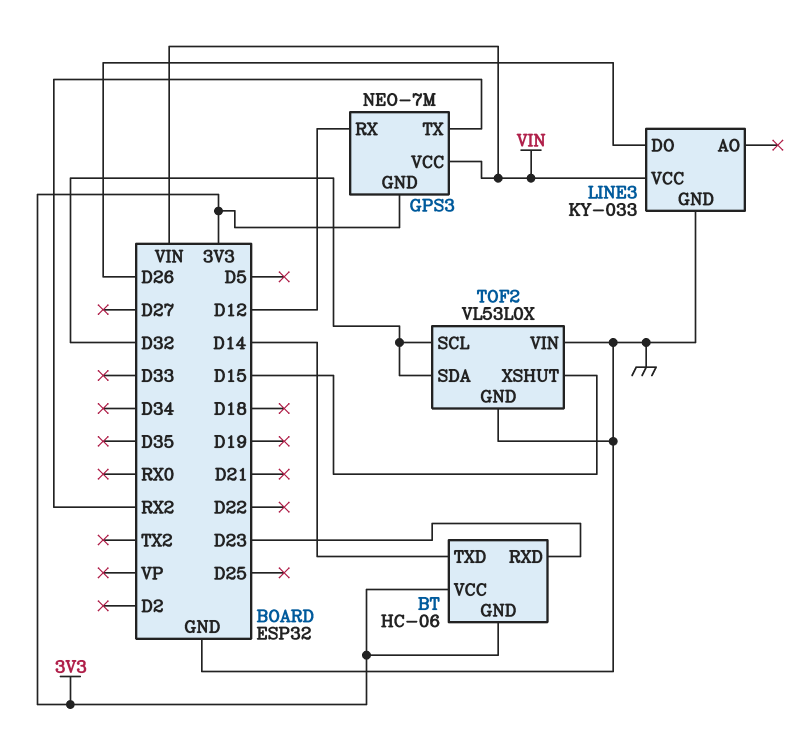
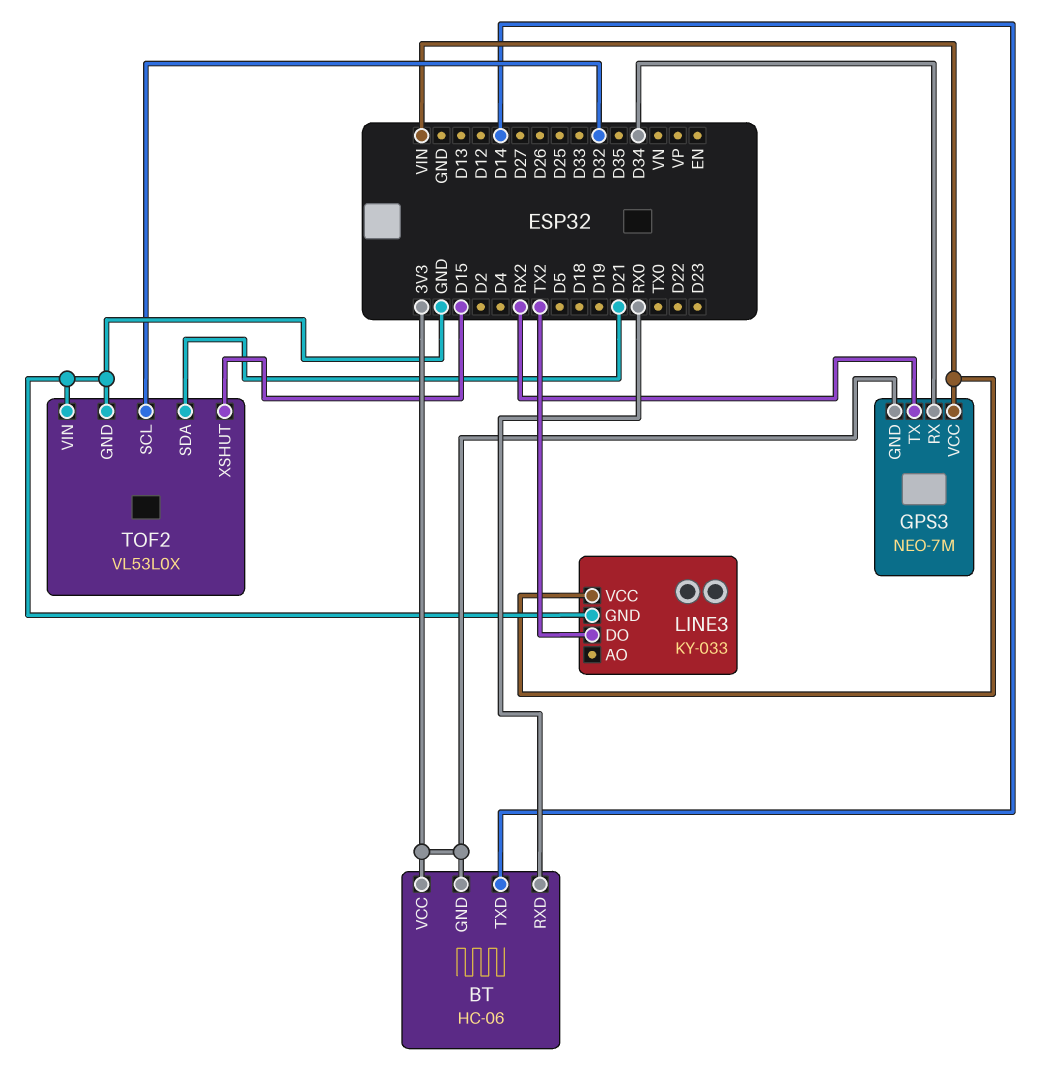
BT pin RXD: D23 -> RX0
GPS3 pin RX: D12 -> D34
LINE3 pin DO: D26 -> TX2
TOF2 pin SDA: D32 -> D21

